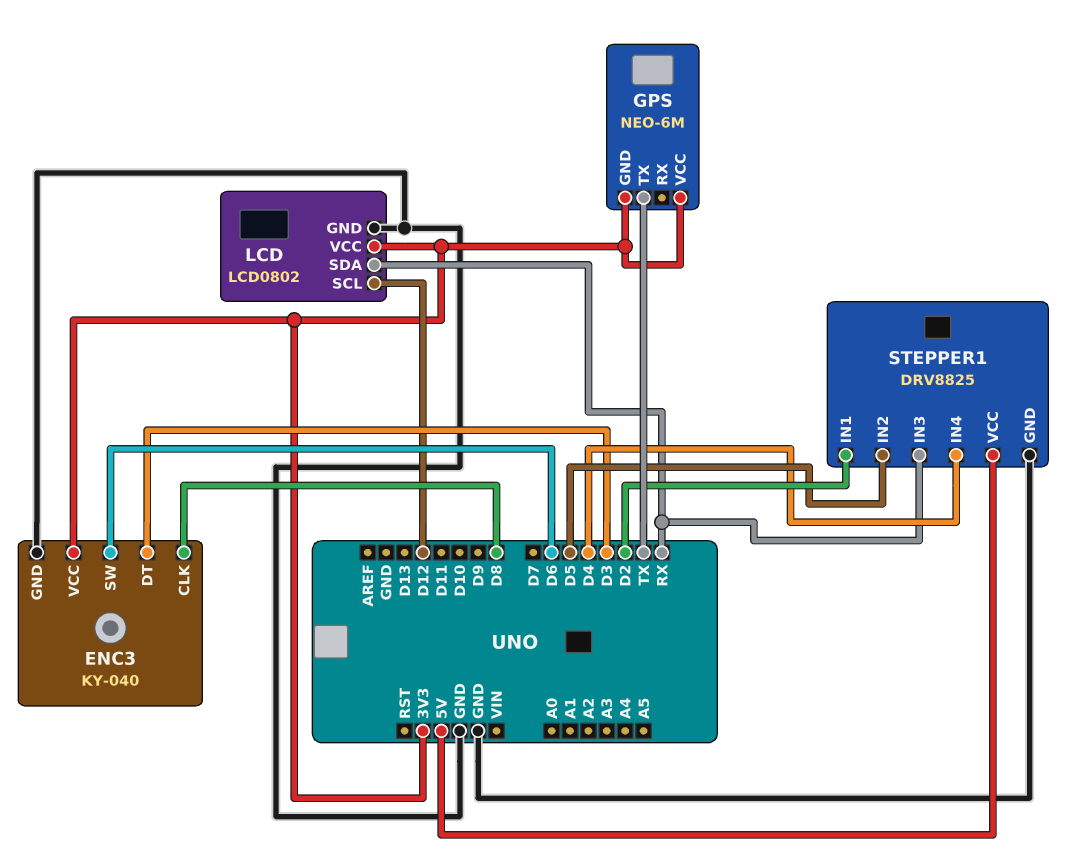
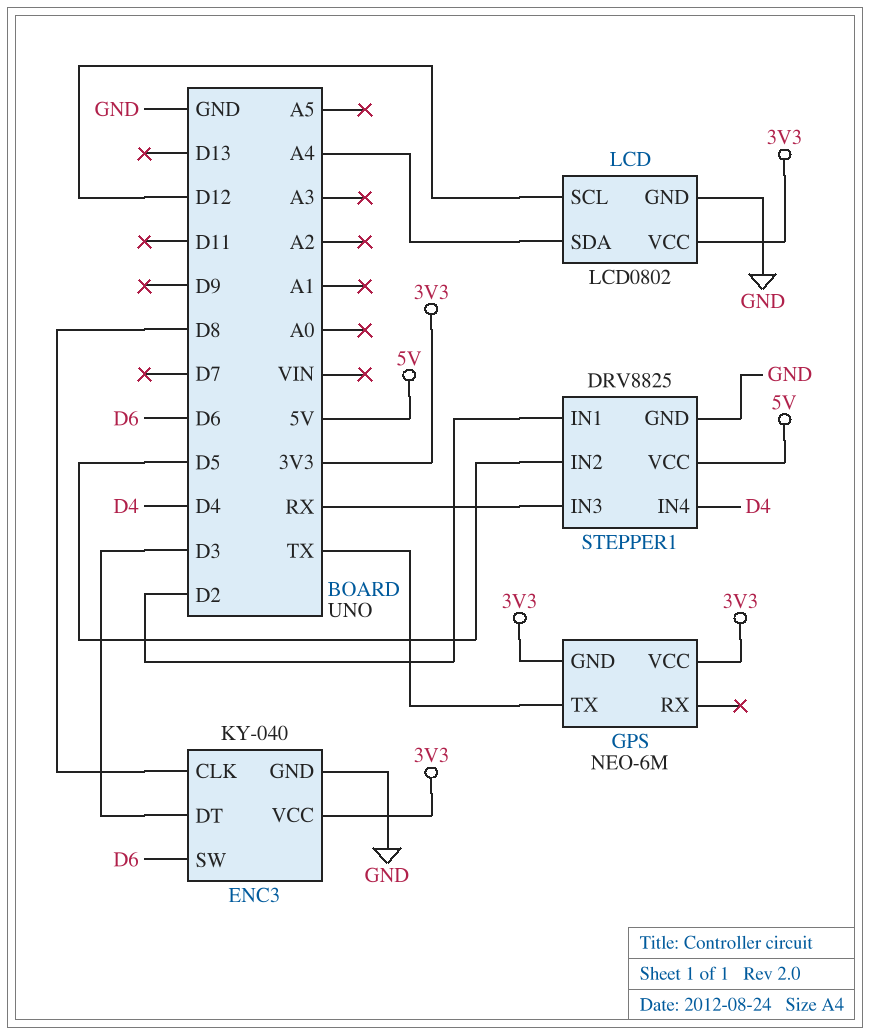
LCD pin SDA: RX -> A4

